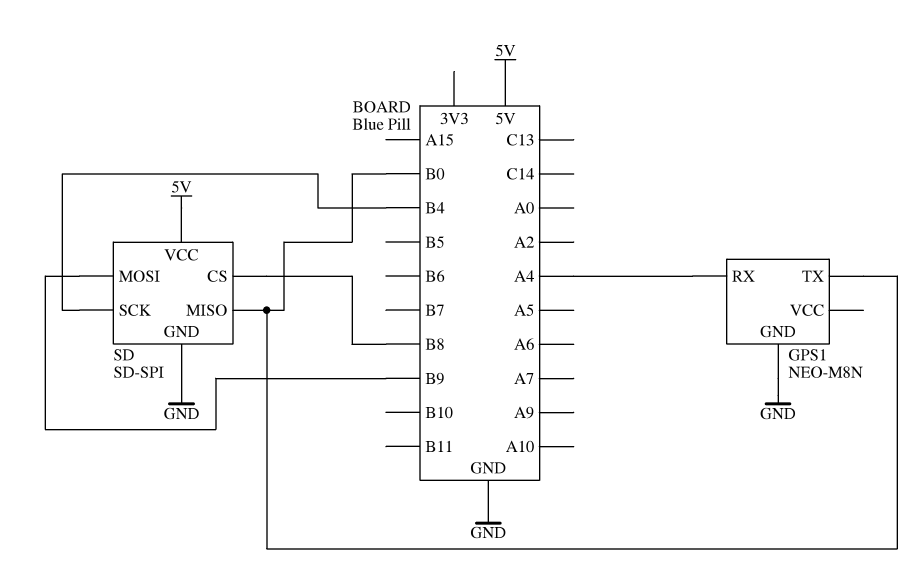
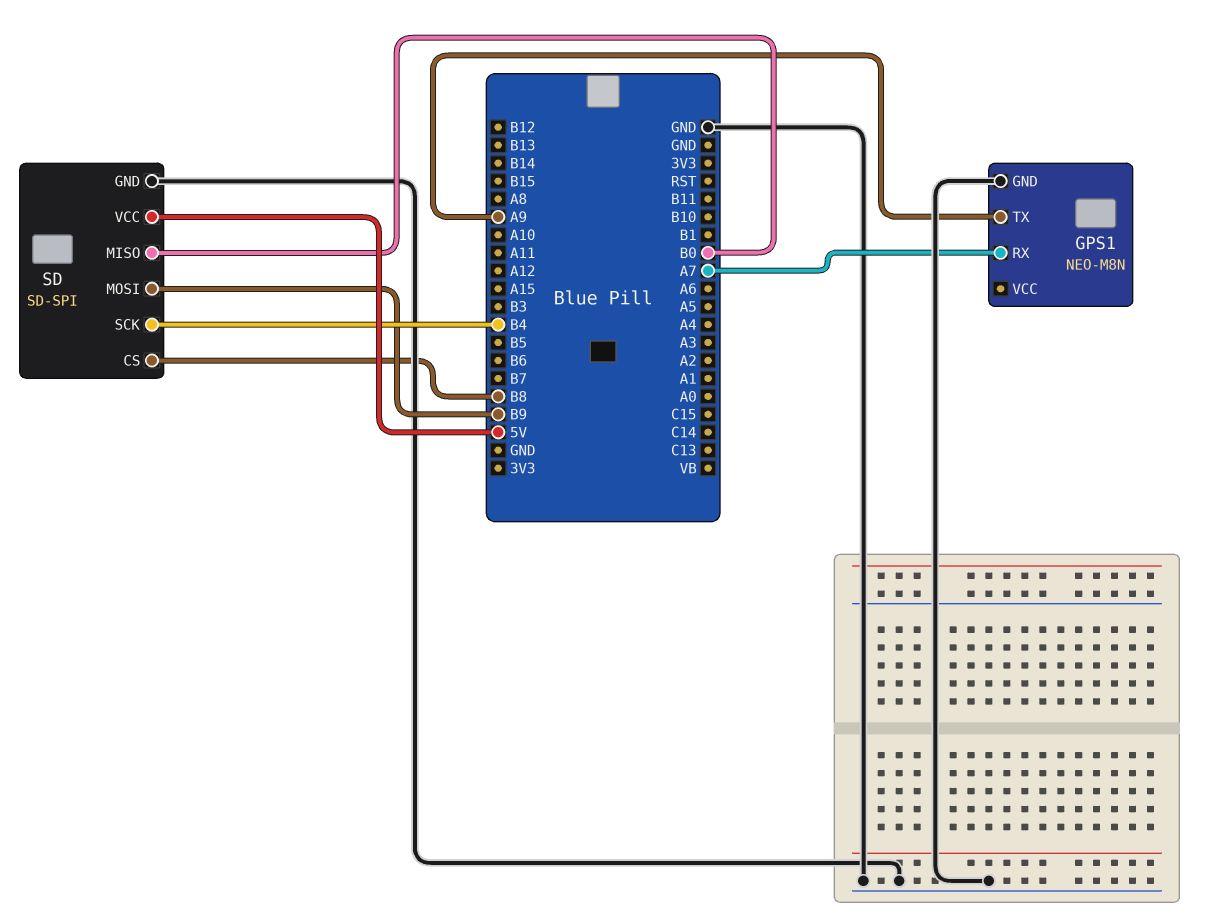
GPS1 pin RX: A4 -> A7
GPS1 pin TX: B0 -> A9

